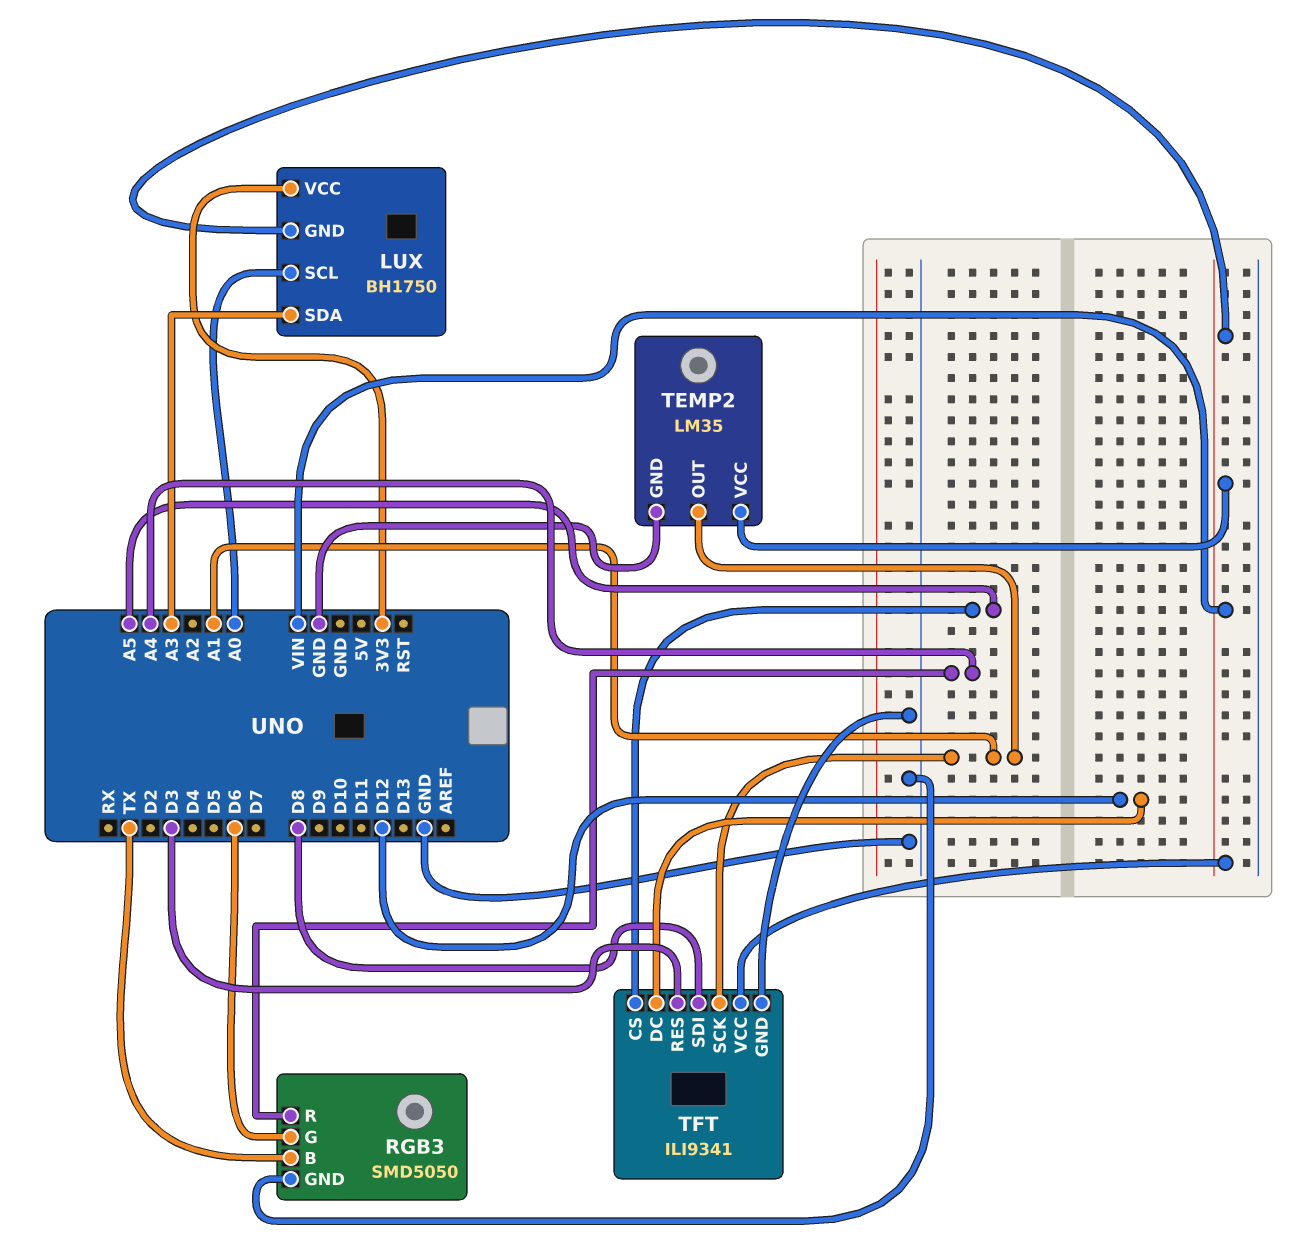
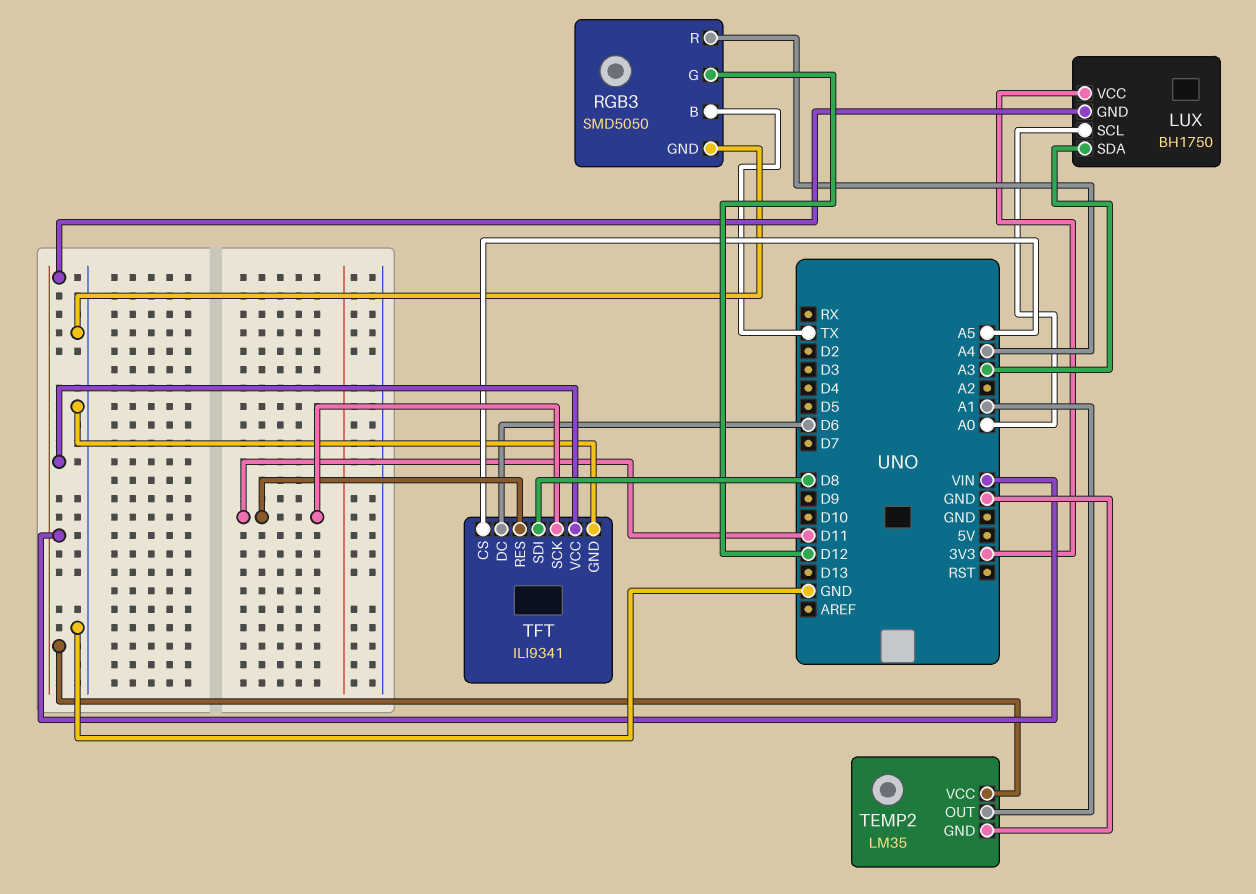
RGB3 pin G: D6 -> D12
TFT pin DC: D12 -> D6
TFT pin RES: D3 -> D11
TFT pin SCK: A1 -> D11

